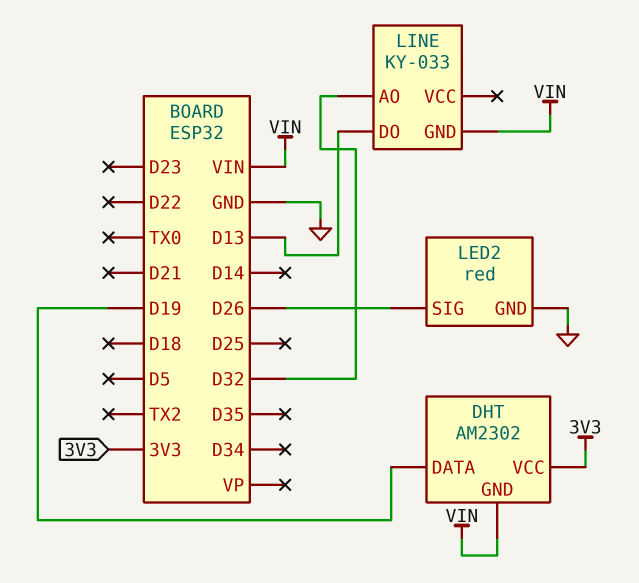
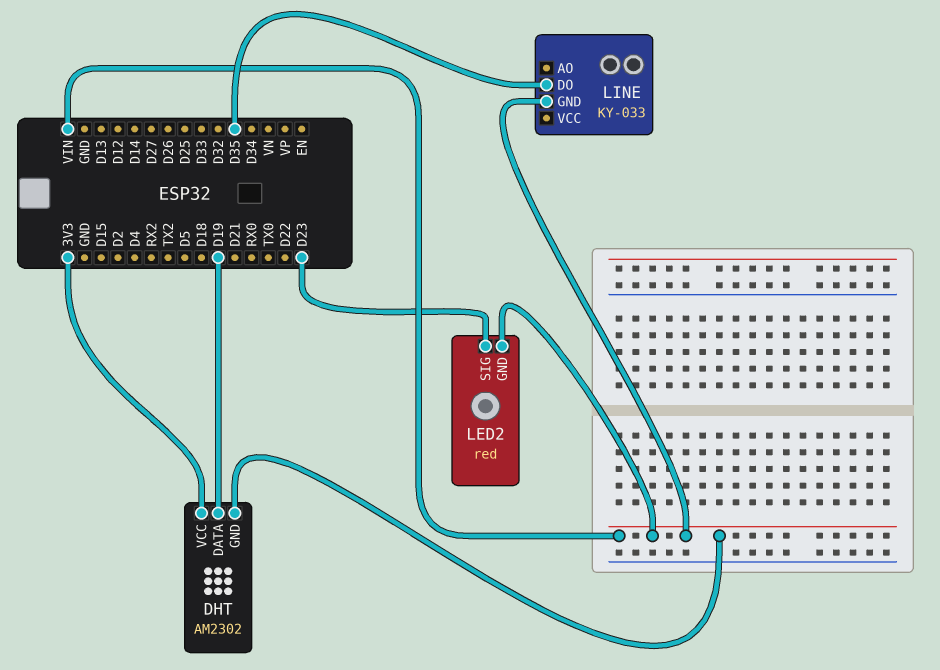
LED2 pin GND: GND -> VIN
LED2 pin SIG: D26 -> D23
LINE pin AO: D32 -> none
LINE pin DO: D13 -> D35

